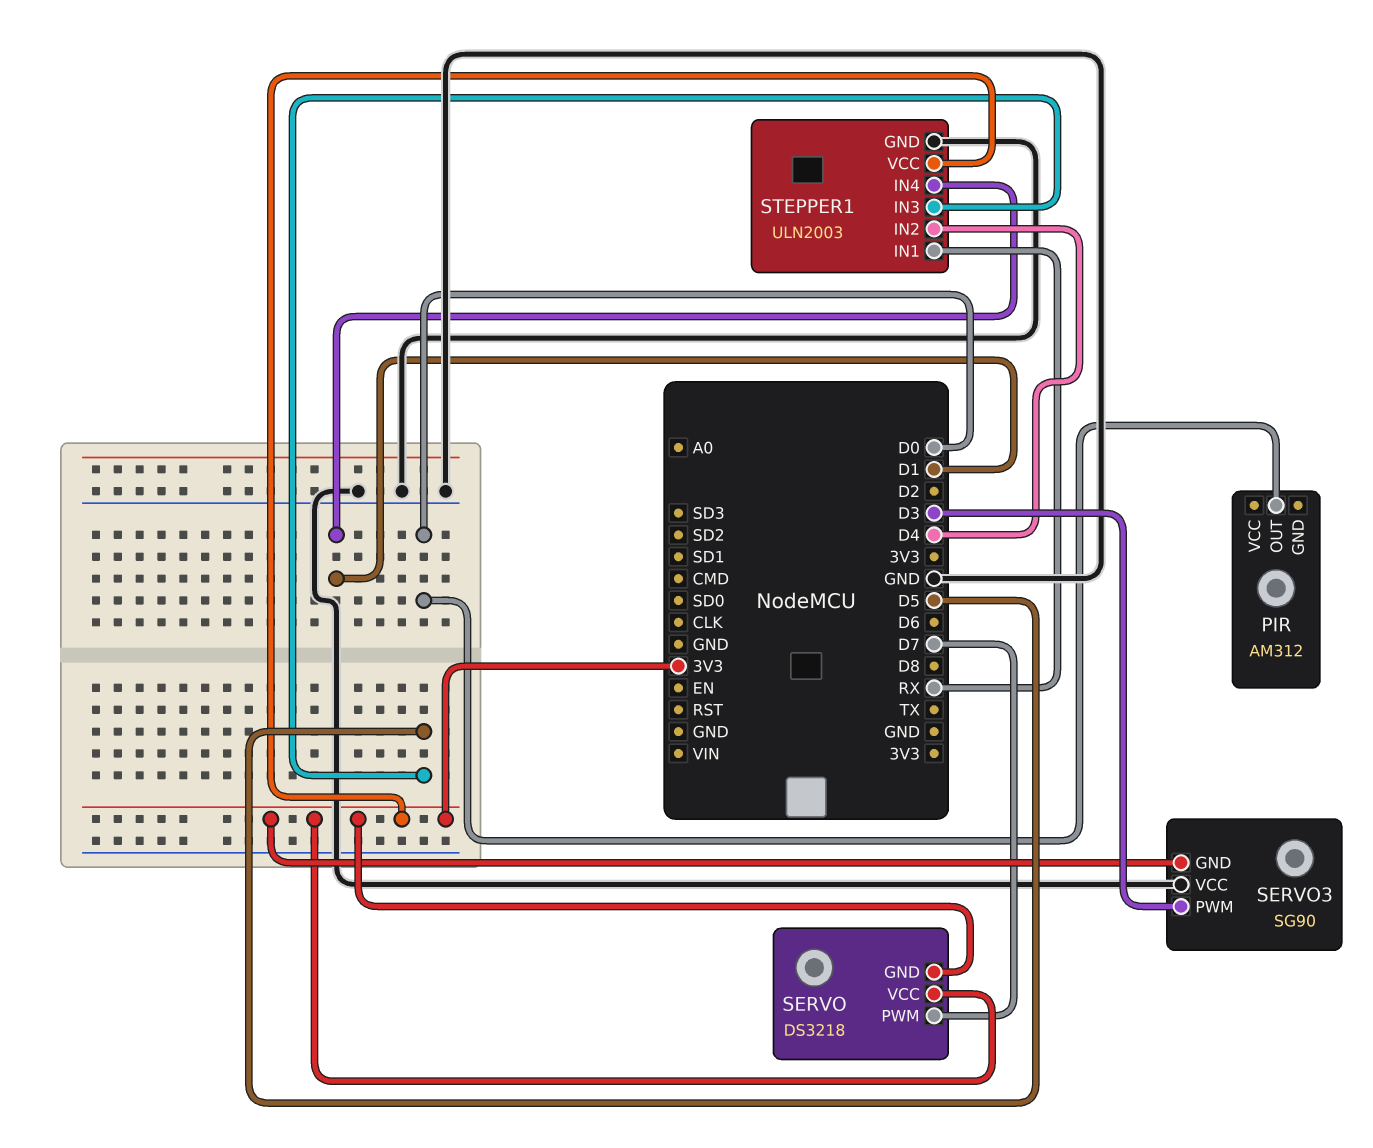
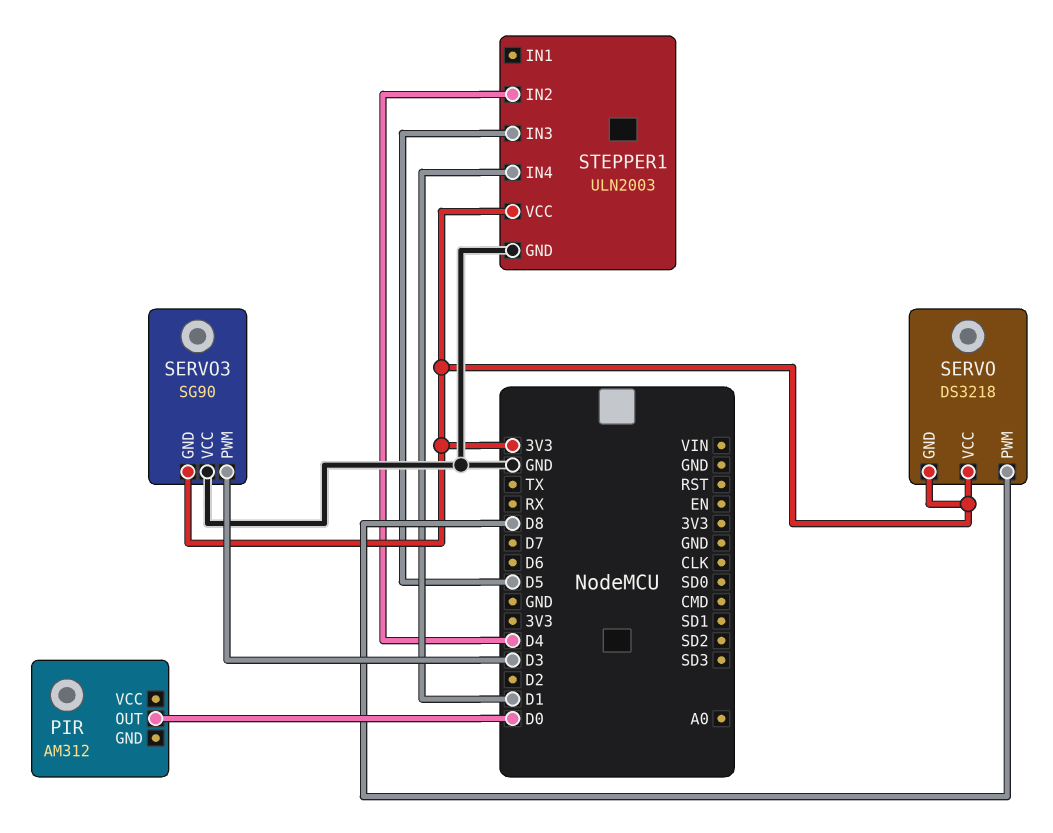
SERVO pin PWM: D7 -> D8
STEPPER1 pin IN1: RX -> none

